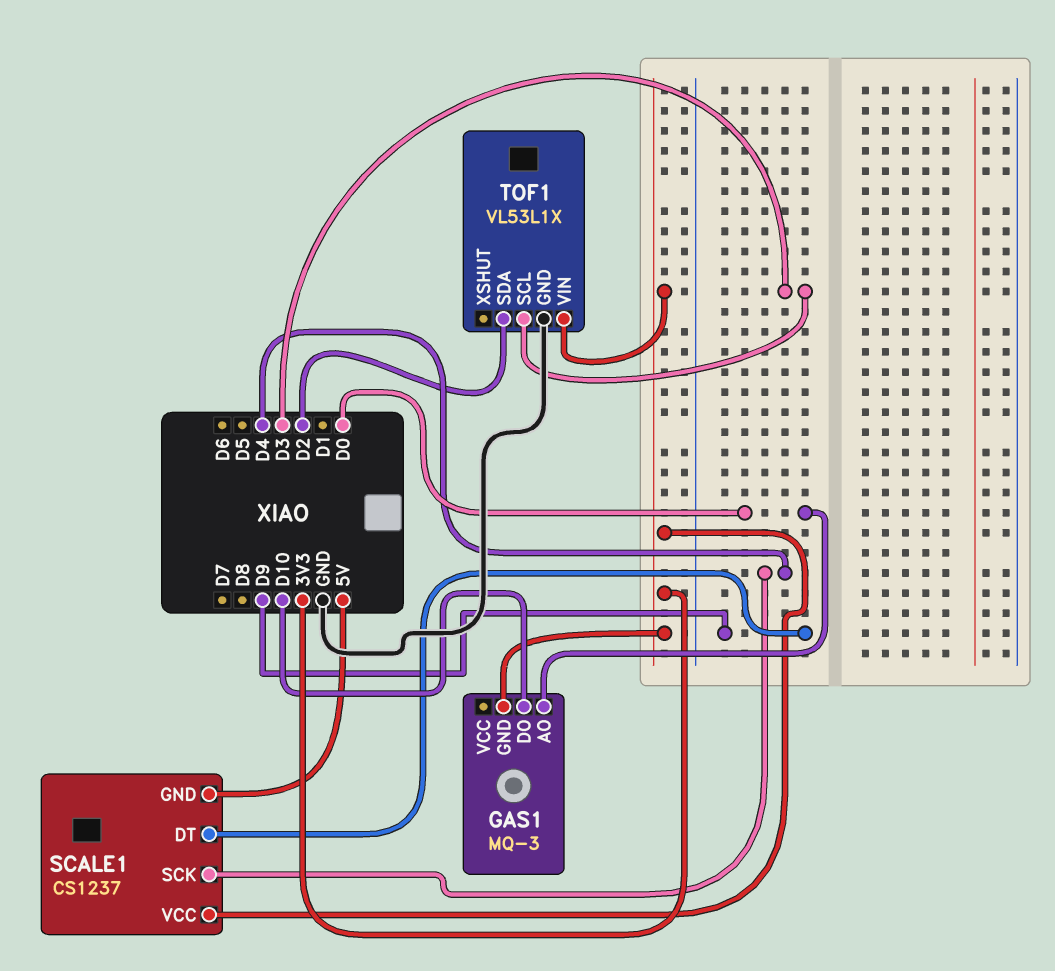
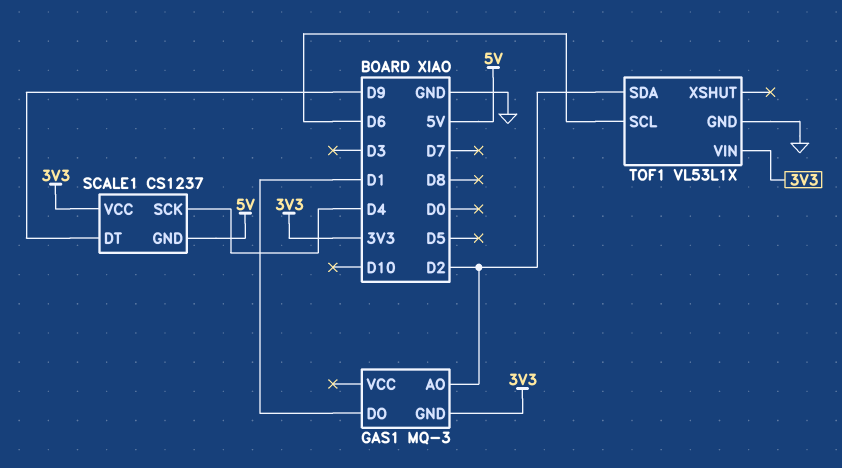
GAS1 pin AO: D0 -> D2
GAS1 pin DO: D10 -> D1
TOF1 pin SCL: D3 -> D6

